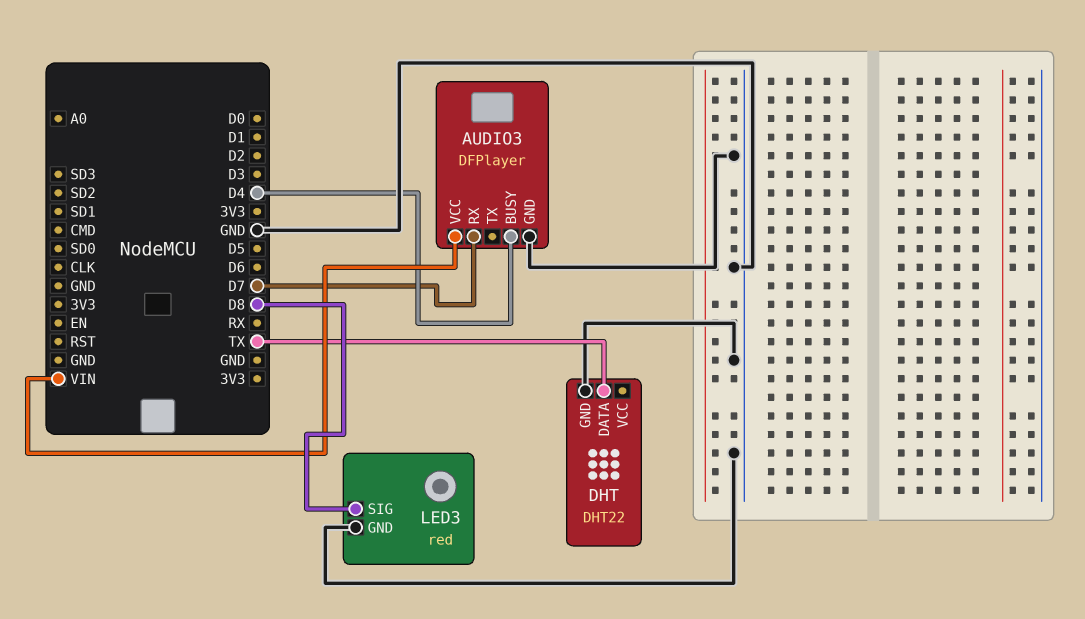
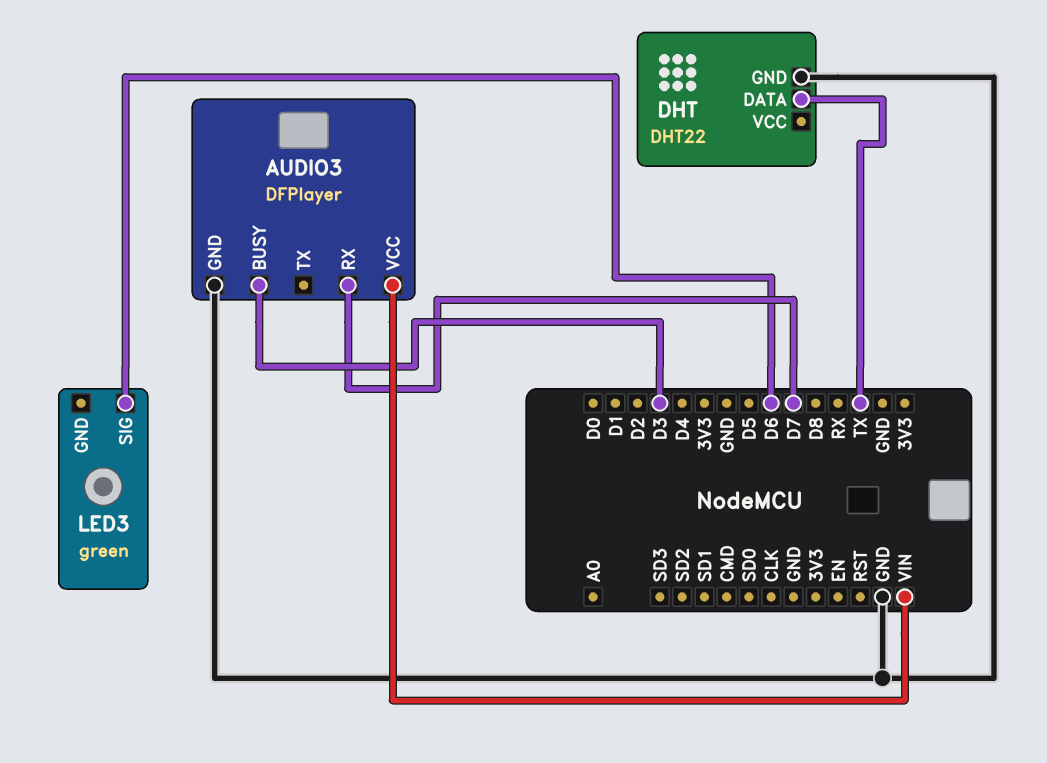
AUDIO3 pin BUSY: D4 -> D3
LED3: red -> green
LED3 pin GND: GND -> none
LED3 pin SIG: D8 -> D6

